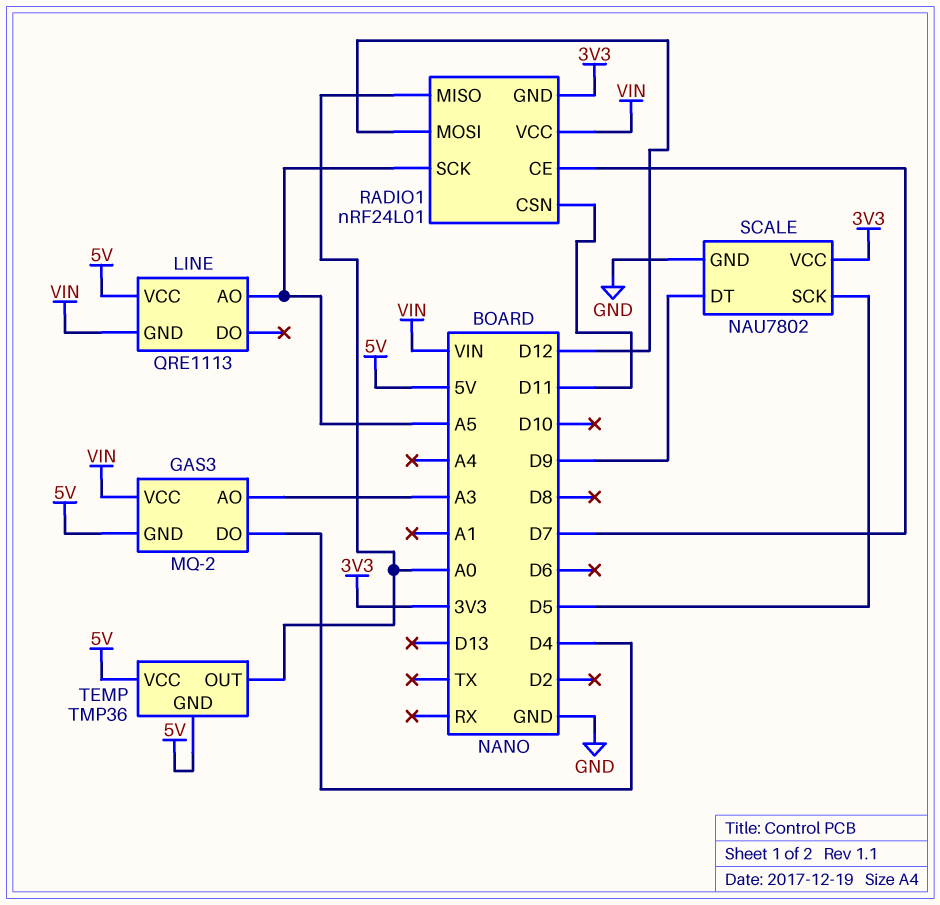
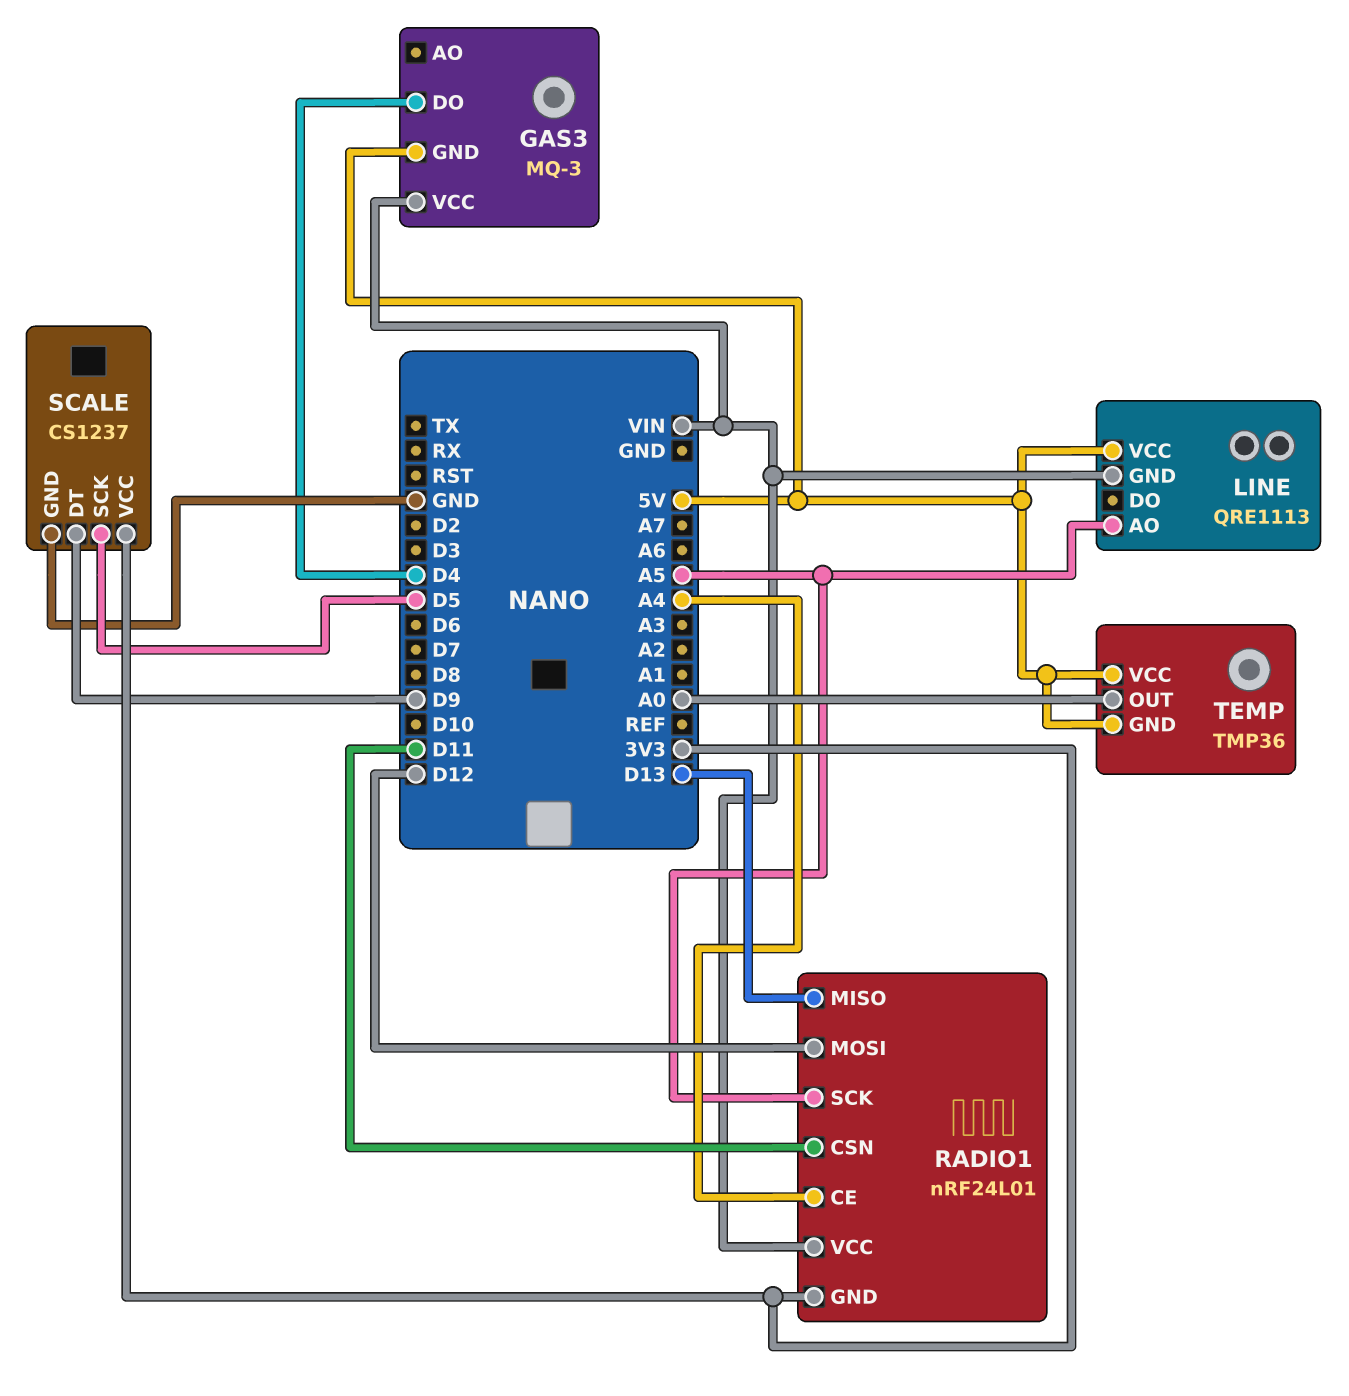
GAS3: MQ-2 -> MQ-3
GAS3 pin AO: A3 -> none
RADIO1 pin CE: D7 -> A4
RADIO1 pin MISO: A0 -> D13
SCALE: NAU7802 -> CS1237

